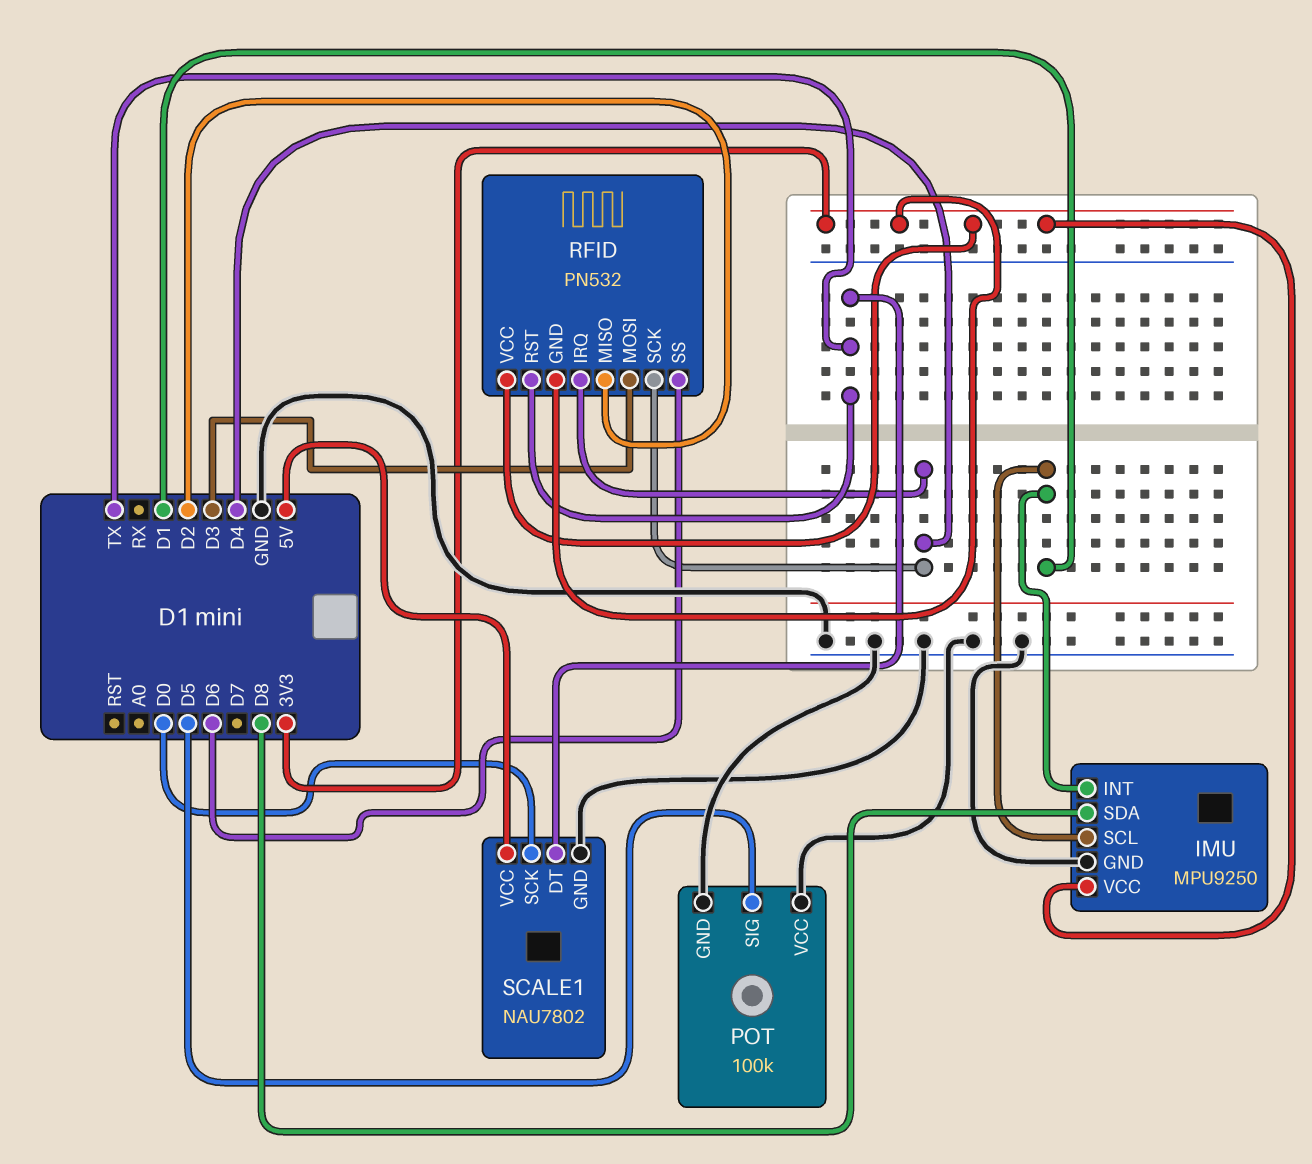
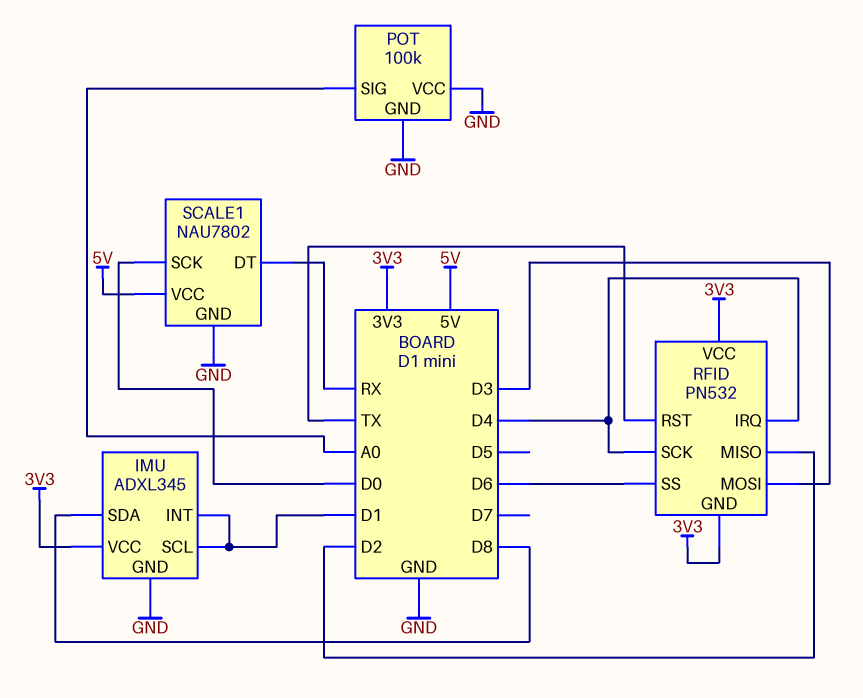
IMU: MPU9250 -> ADXL345
POT pin SIG: D5 -> A0
SCALE1 pin DT: TX -> RX

